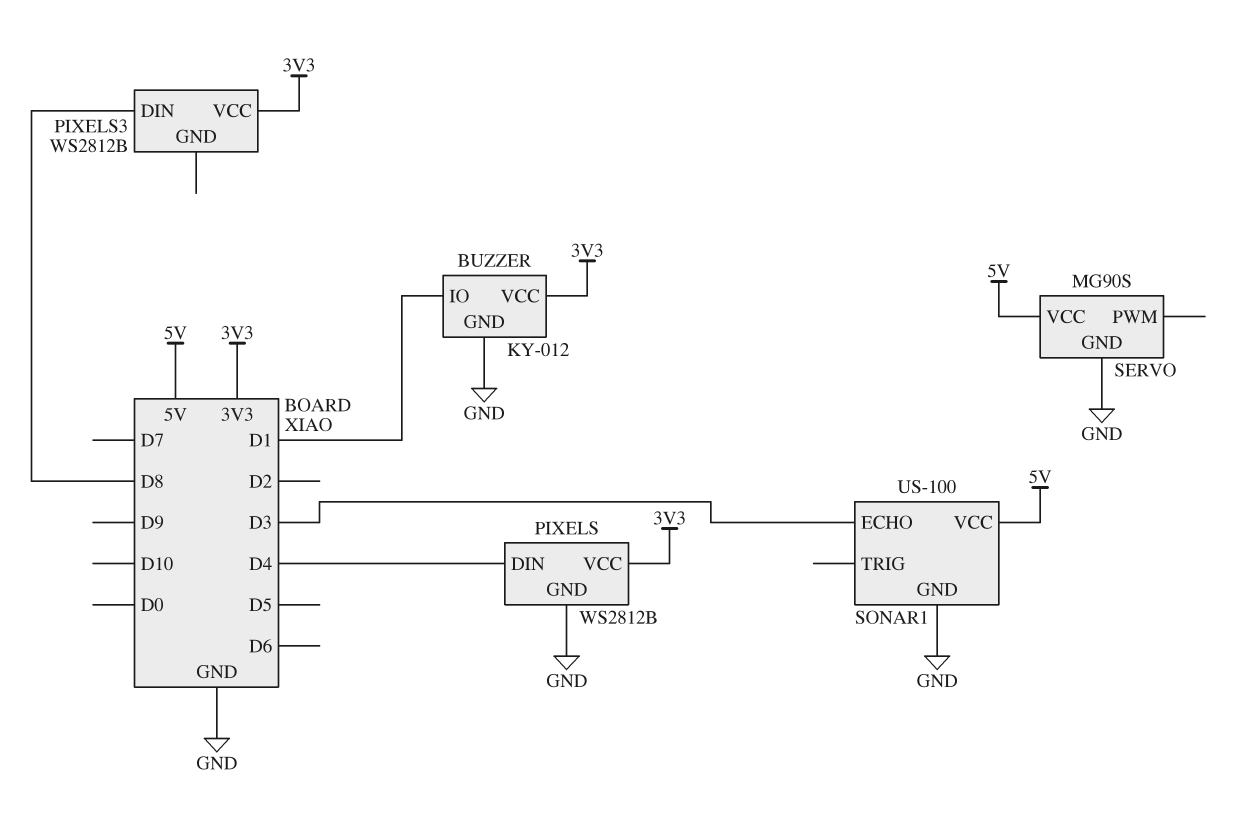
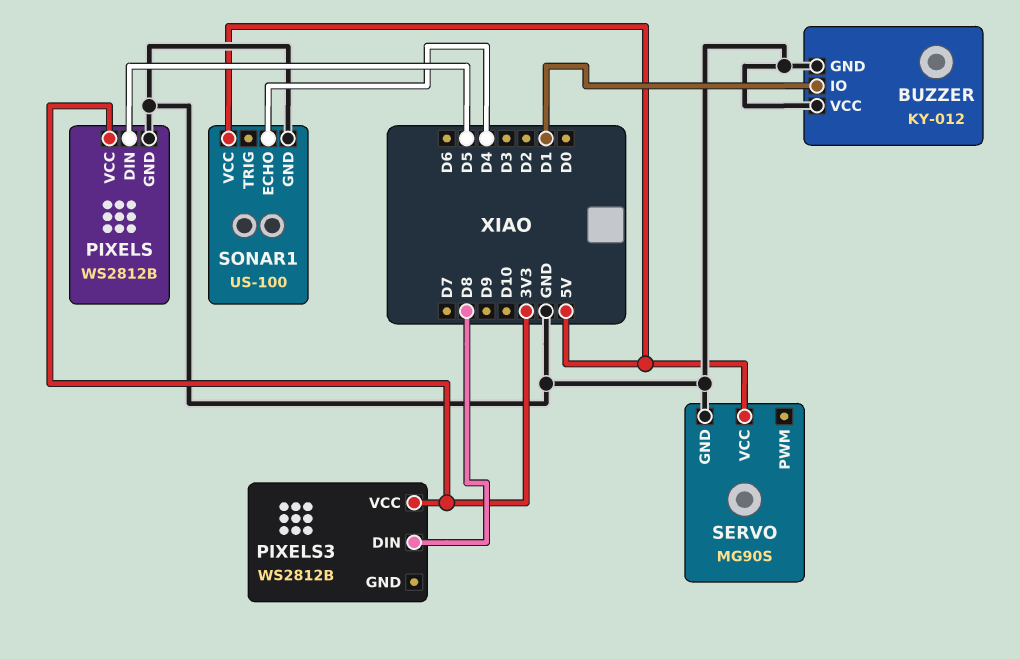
BUZZER pin VCC: 3V3 -> GND
PIXELS pin DIN: D4 -> D5
SONAR1 pin ECHO: D3 -> D4

